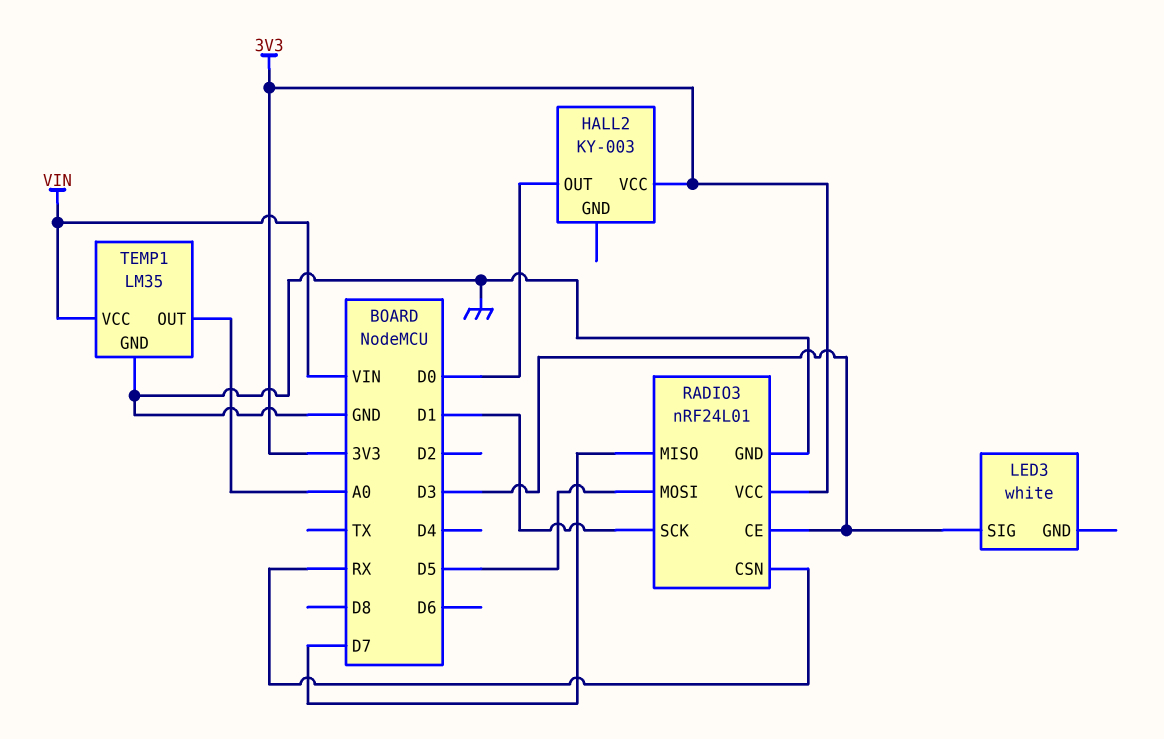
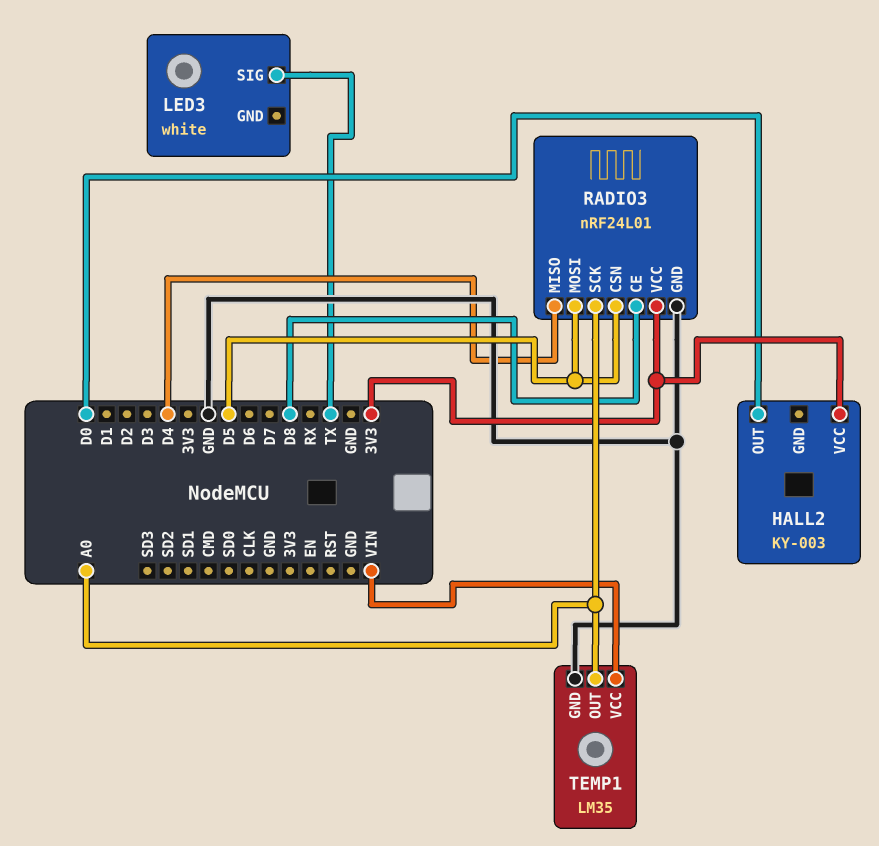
LED3 pin SIG: D3 -> TX
RADIO3 pin CE: D3 -> D8
RADIO3 pin CSN: RX -> D5
RADIO3 pin MISO: D7 -> D4
RADIO3 pin SCK: D1 -> A0

